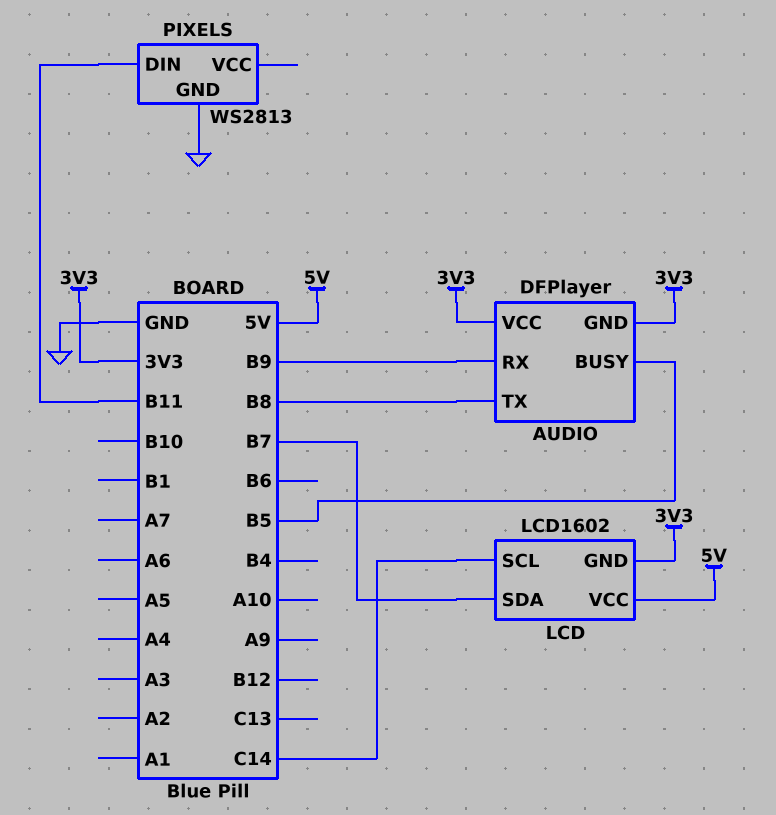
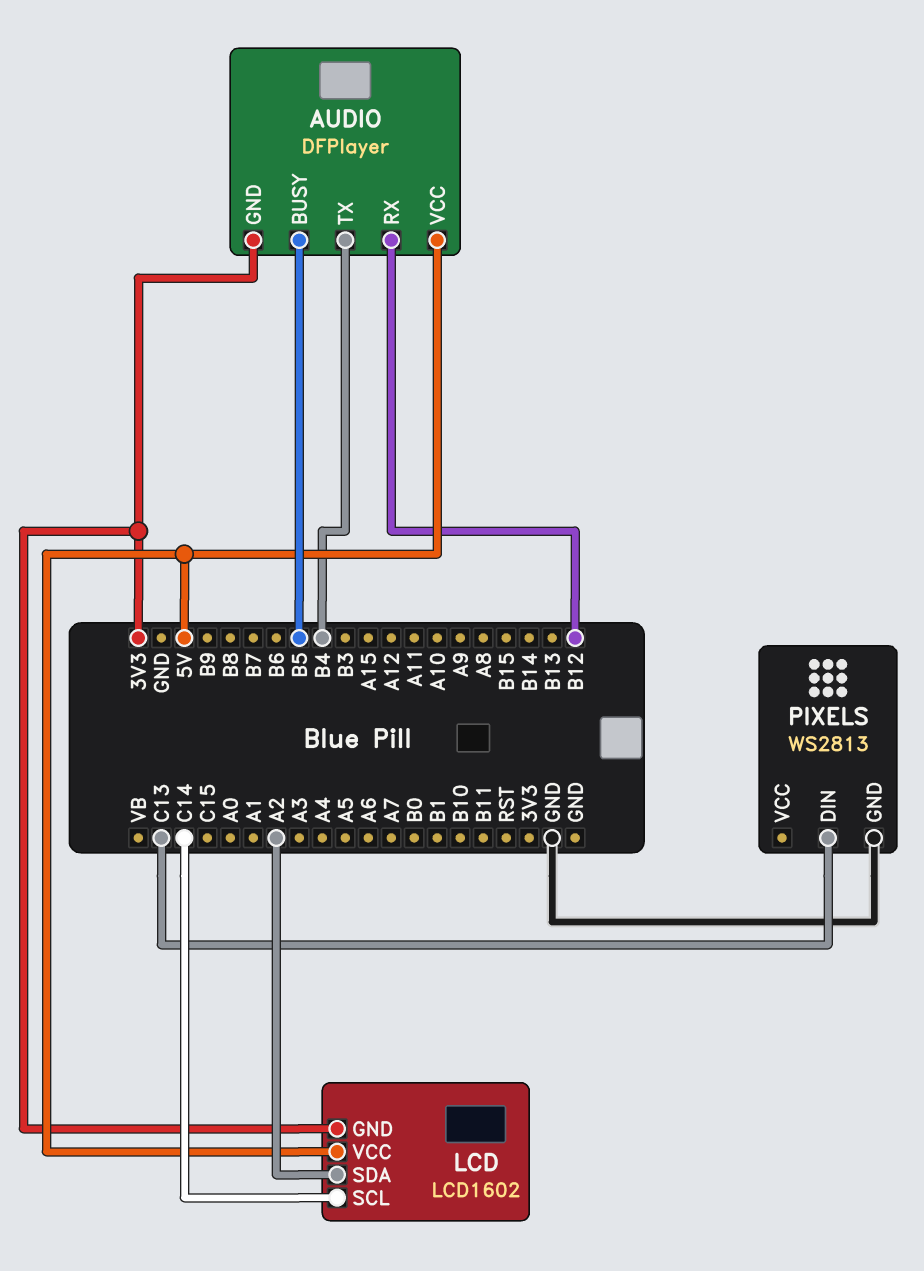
AUDIO pin RX: B9 -> B12
AUDIO pin TX: B8 -> B4
AUDIO pin VCC: 3V3 -> 5V
LCD pin SDA: B7 -> A2
PIXELS pin DIN: B11 -> C13

